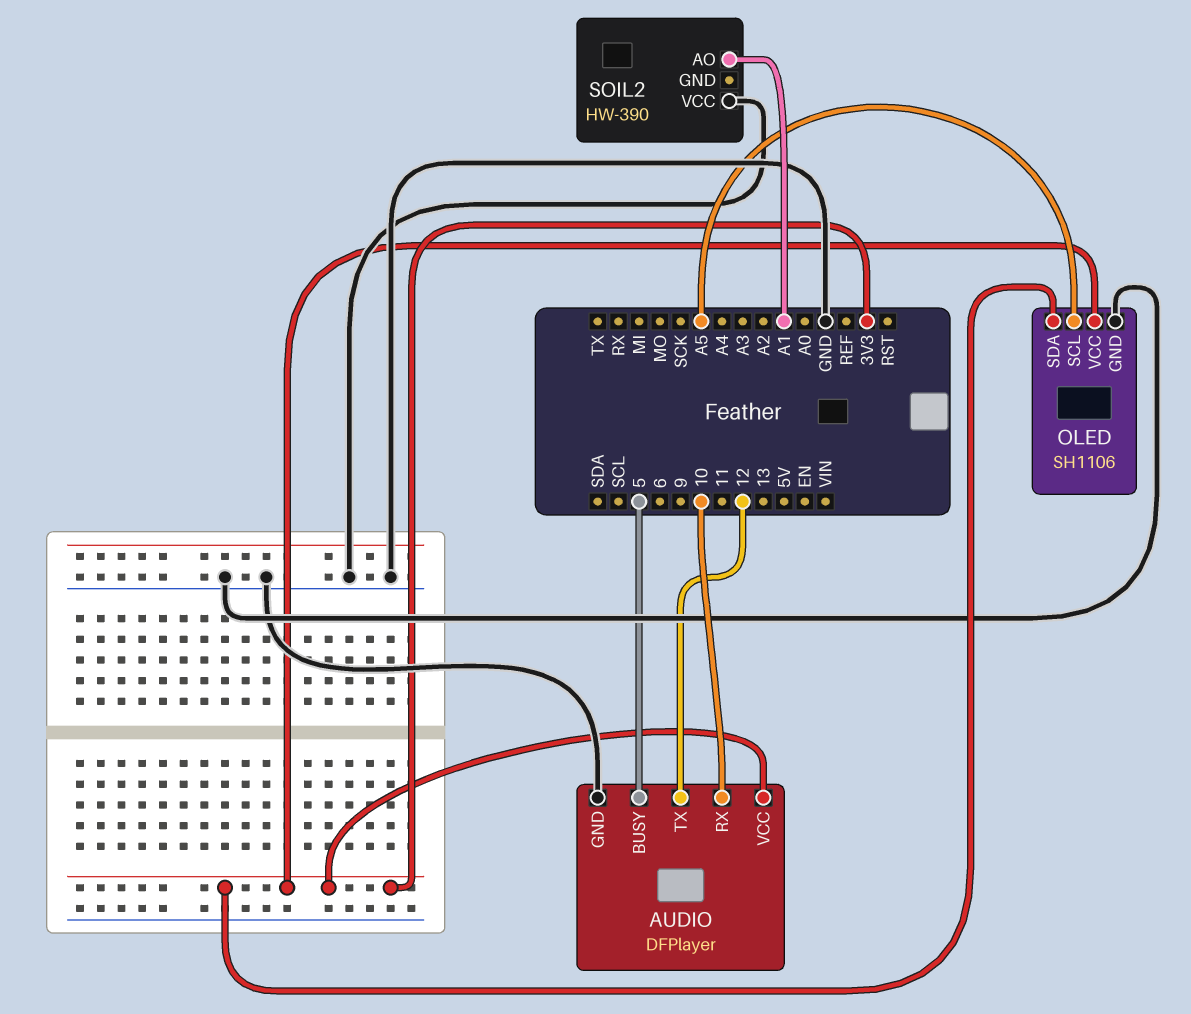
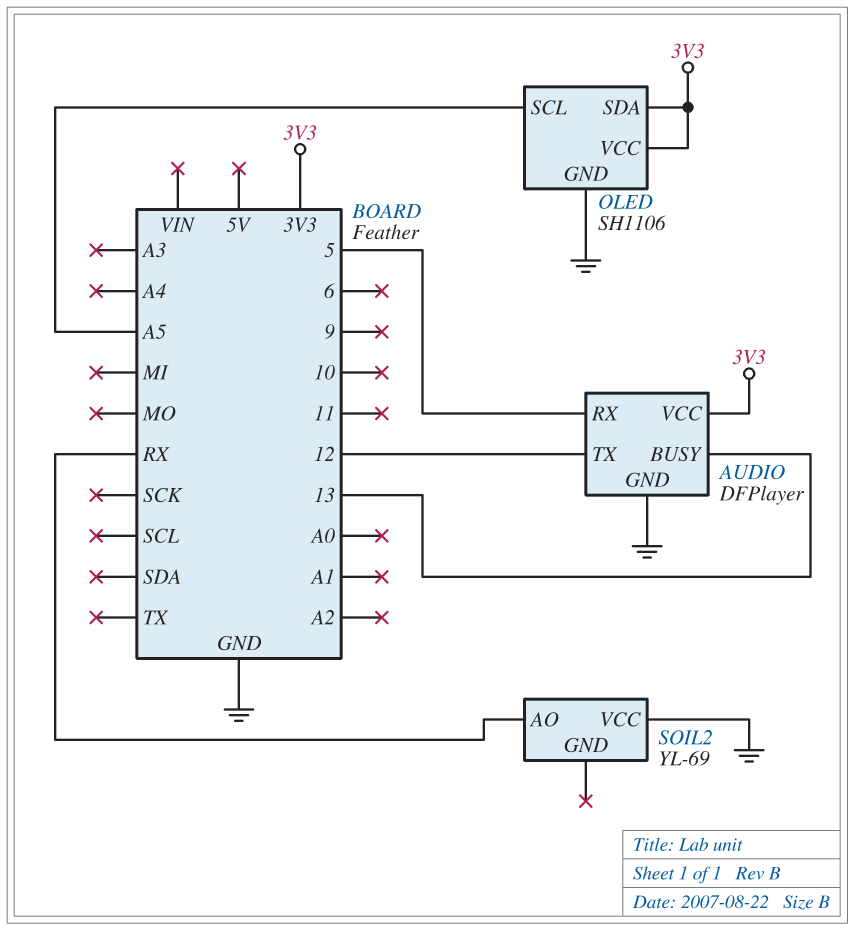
AUDIO pin BUSY: 5 -> 13
AUDIO pin RX: 10 -> 5
SOIL2: HW-390 -> YL-69
SOIL2 pin AO: A1 -> RX

